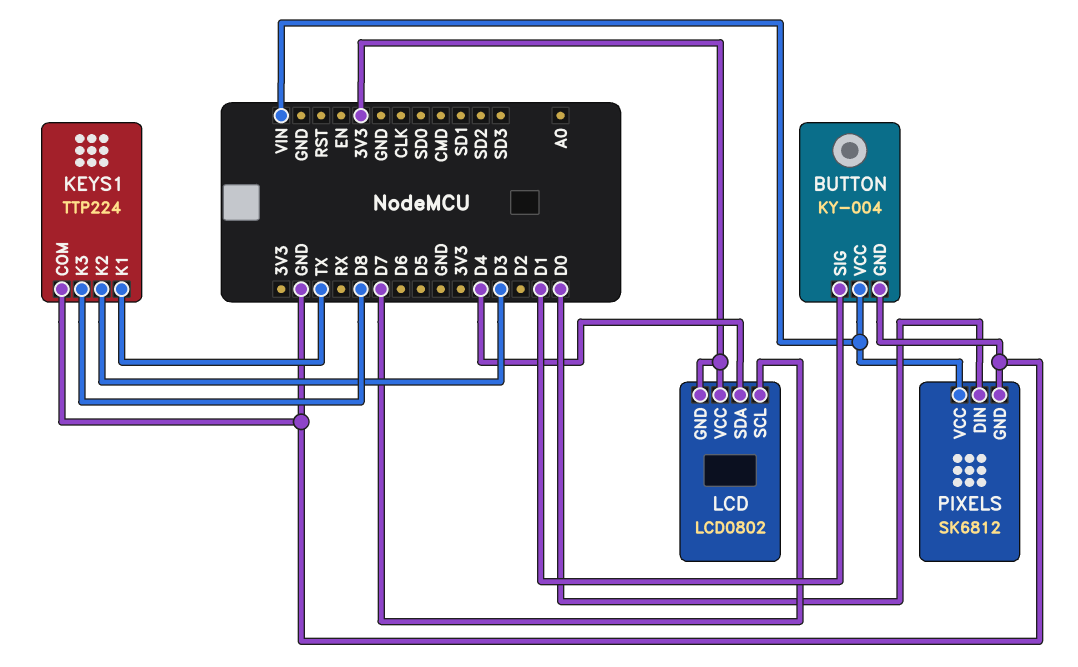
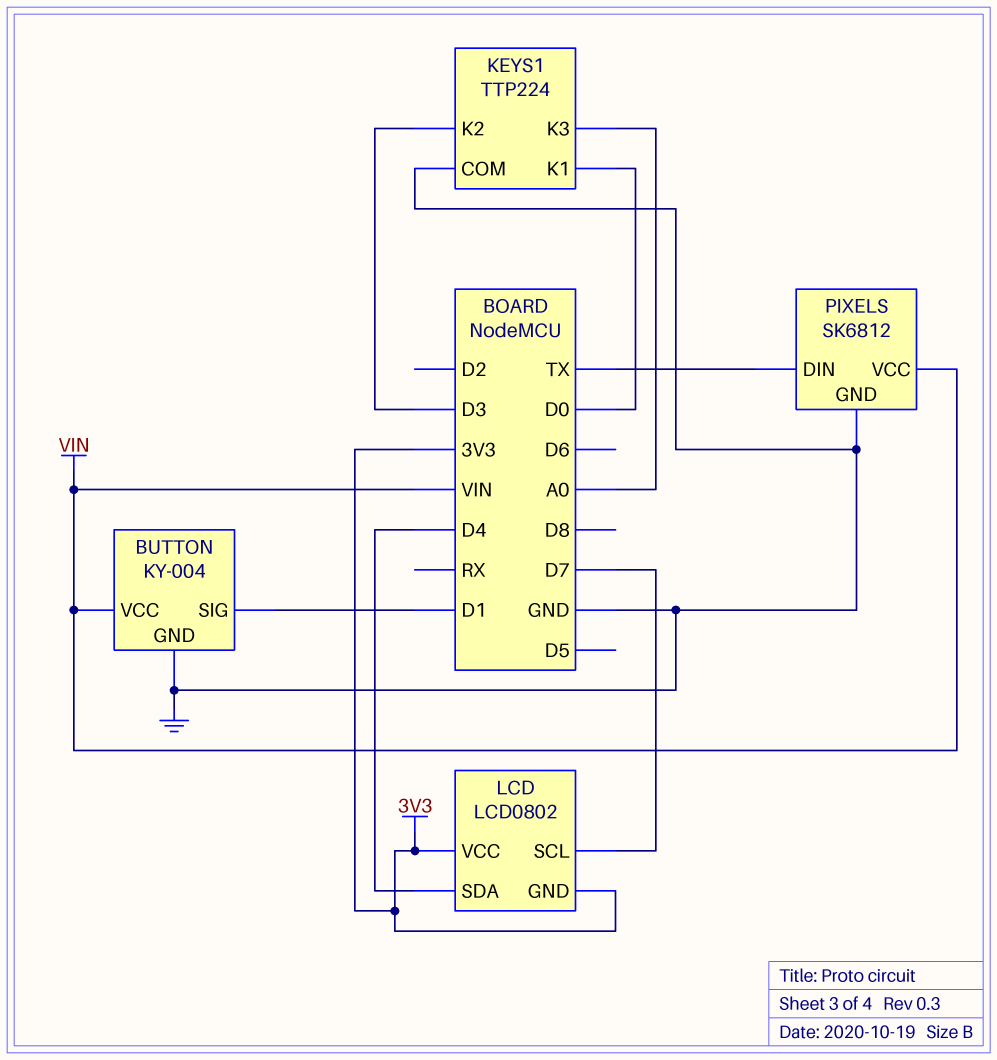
KEYS1 pin K1: TX -> D0
KEYS1 pin K3: D8 -> A0
PIXELS pin DIN: D0 -> TX

